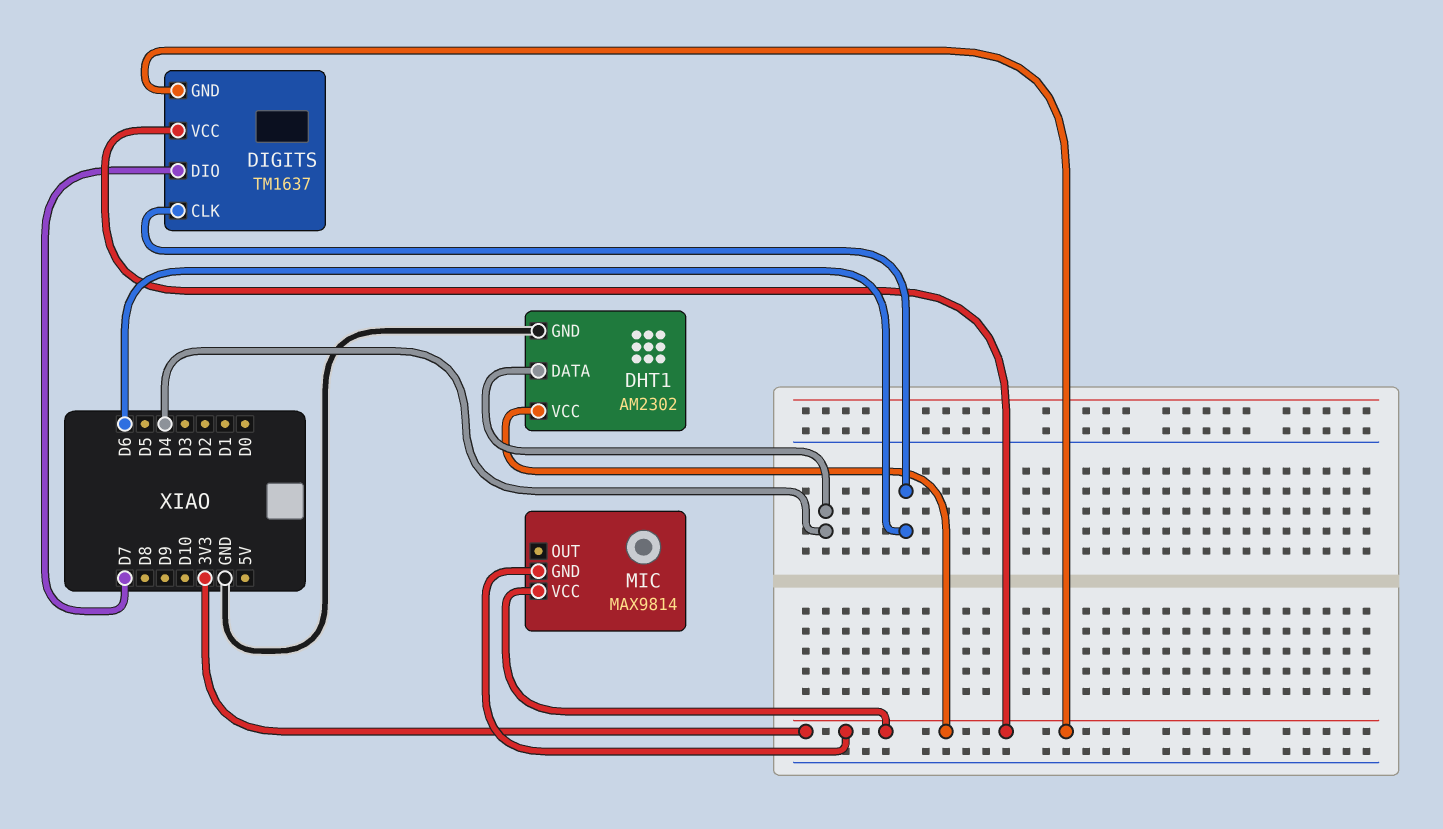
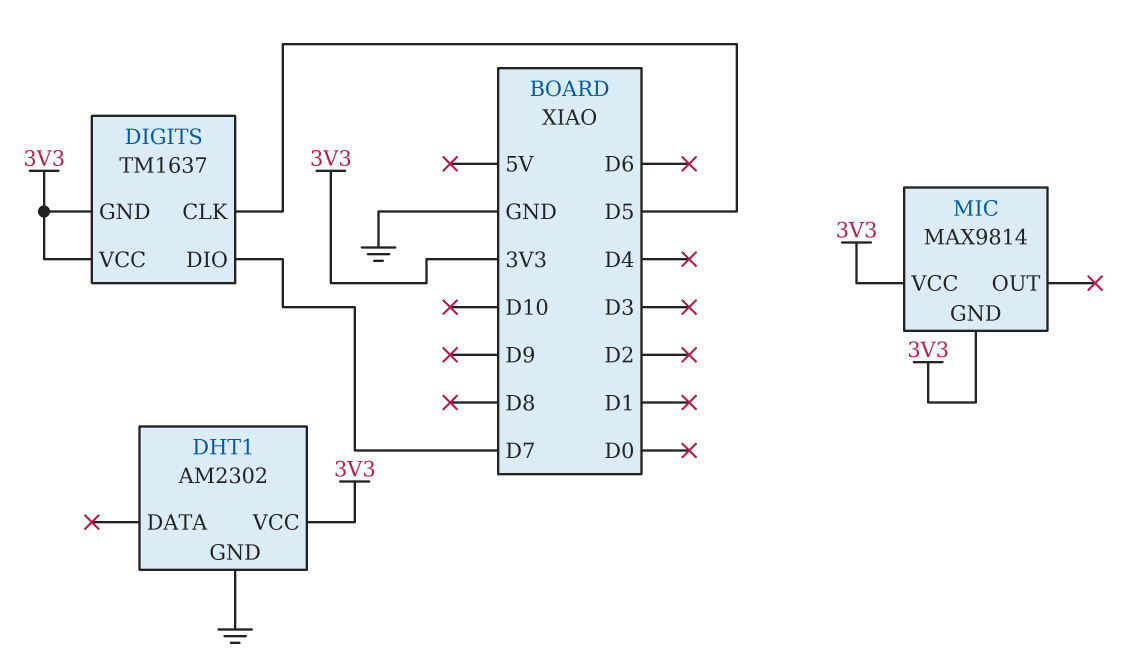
DHT1 pin DATA: D4 -> none
DIGITS pin CLK: D6 -> D5

